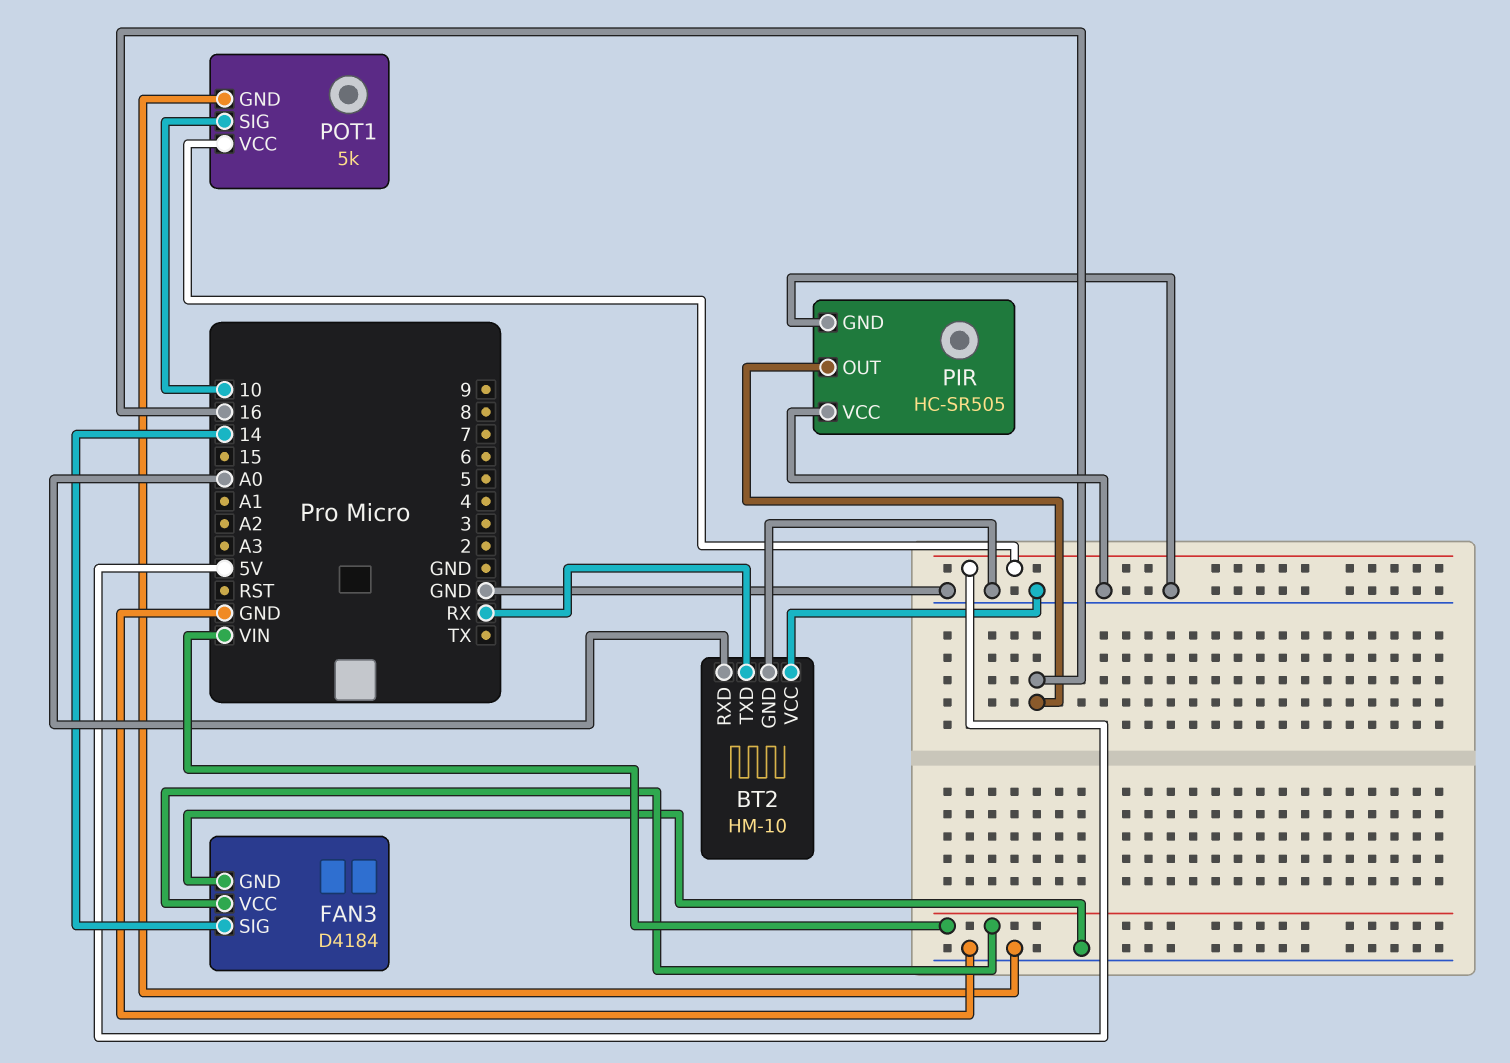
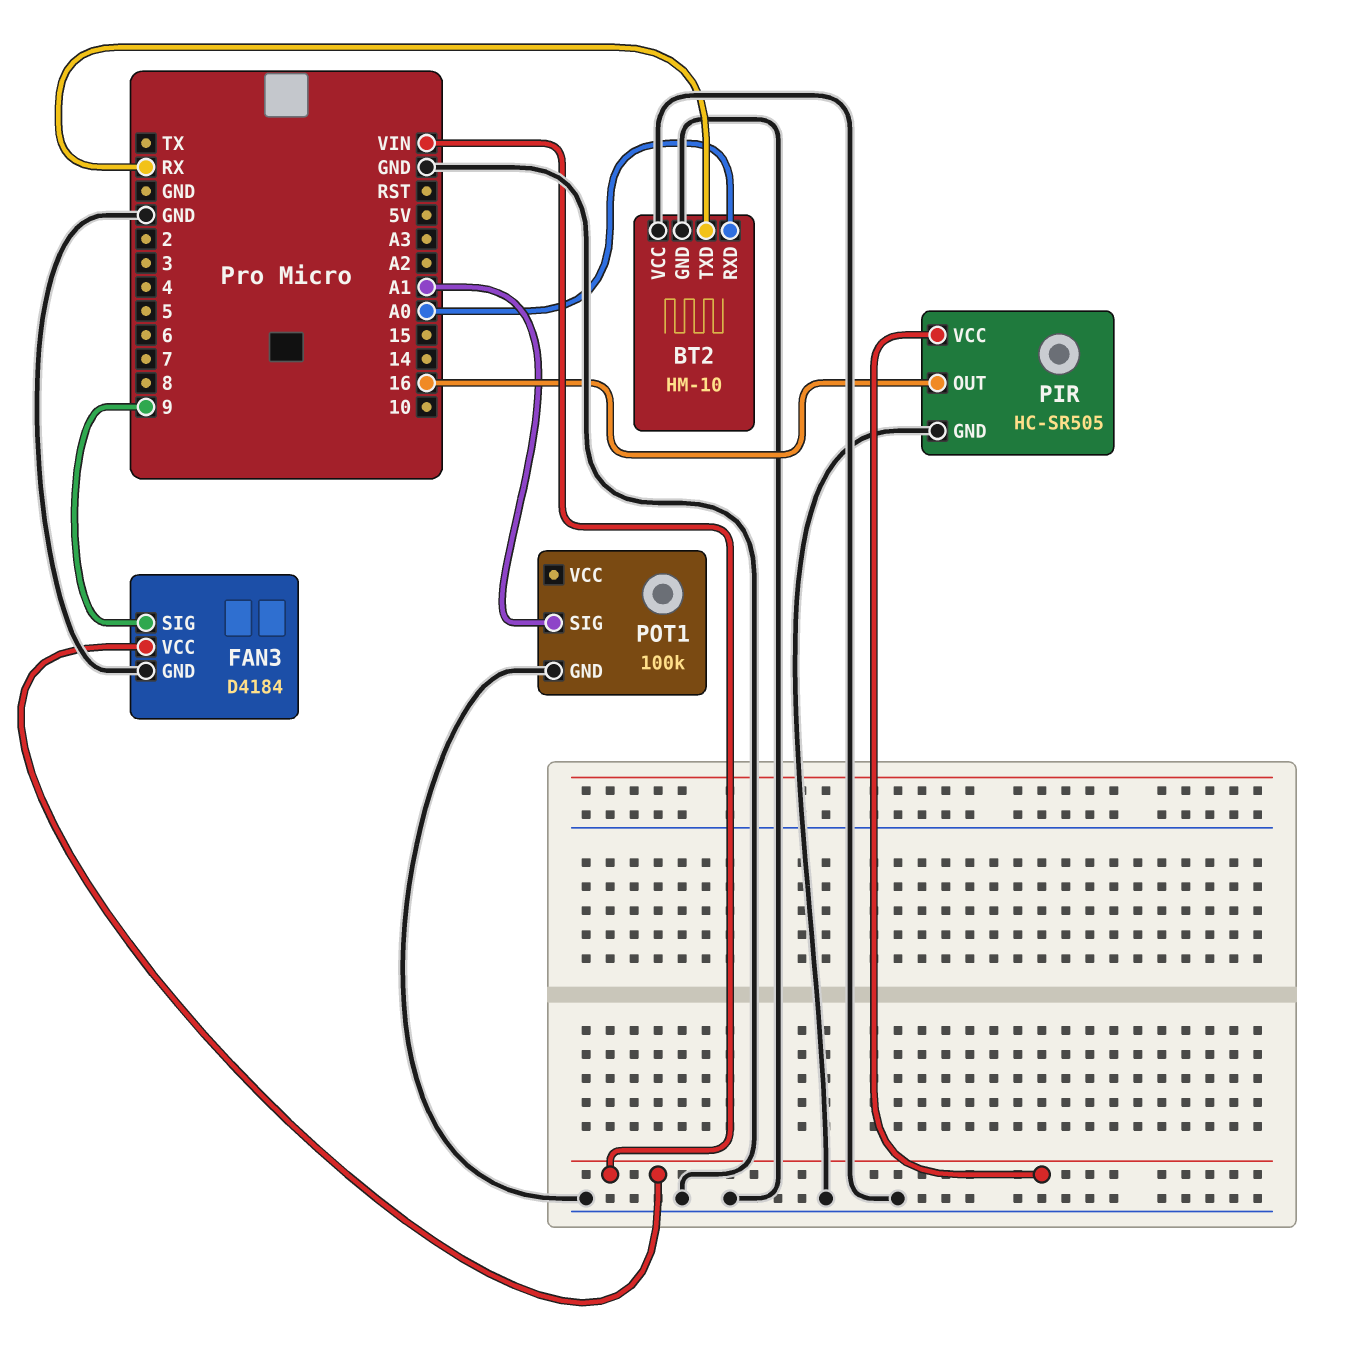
FAN3 pin SIG: 14 -> 9
PIR pin VCC: GND -> VIN
POT1: 5k -> 100k
POT1 pin SIG: 10 -> A1
POT1 pin VCC: 5V -> none

